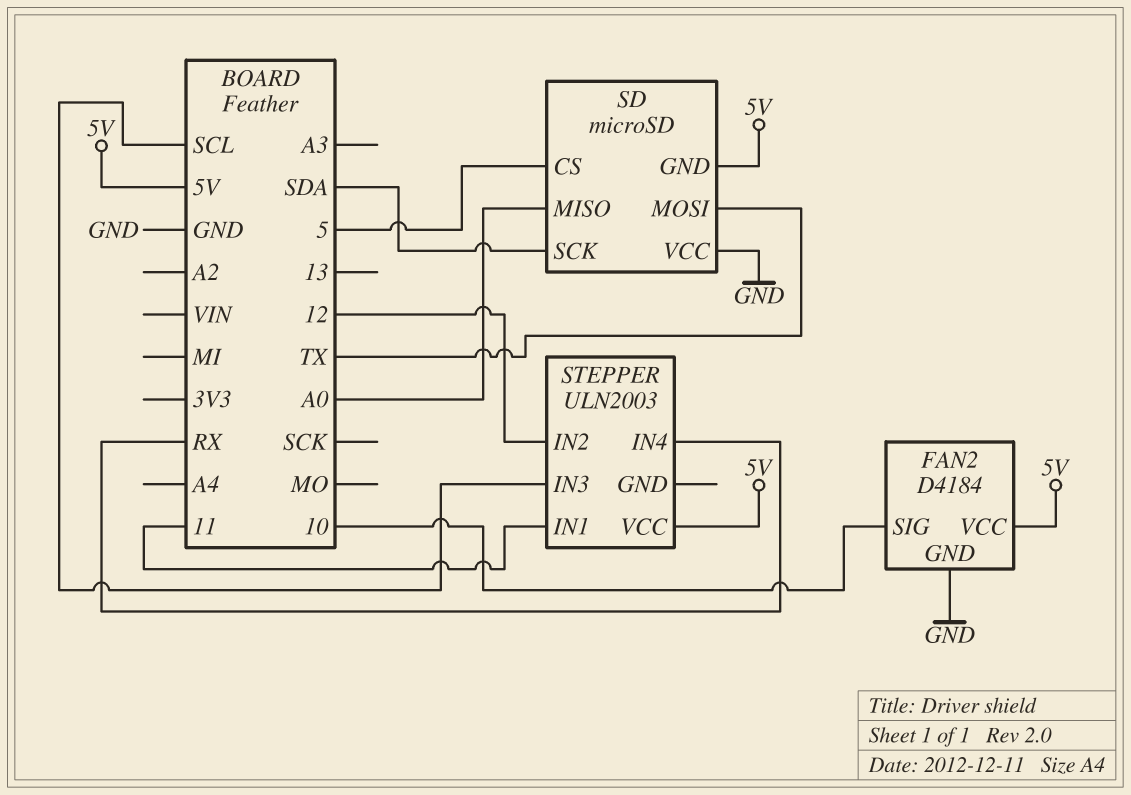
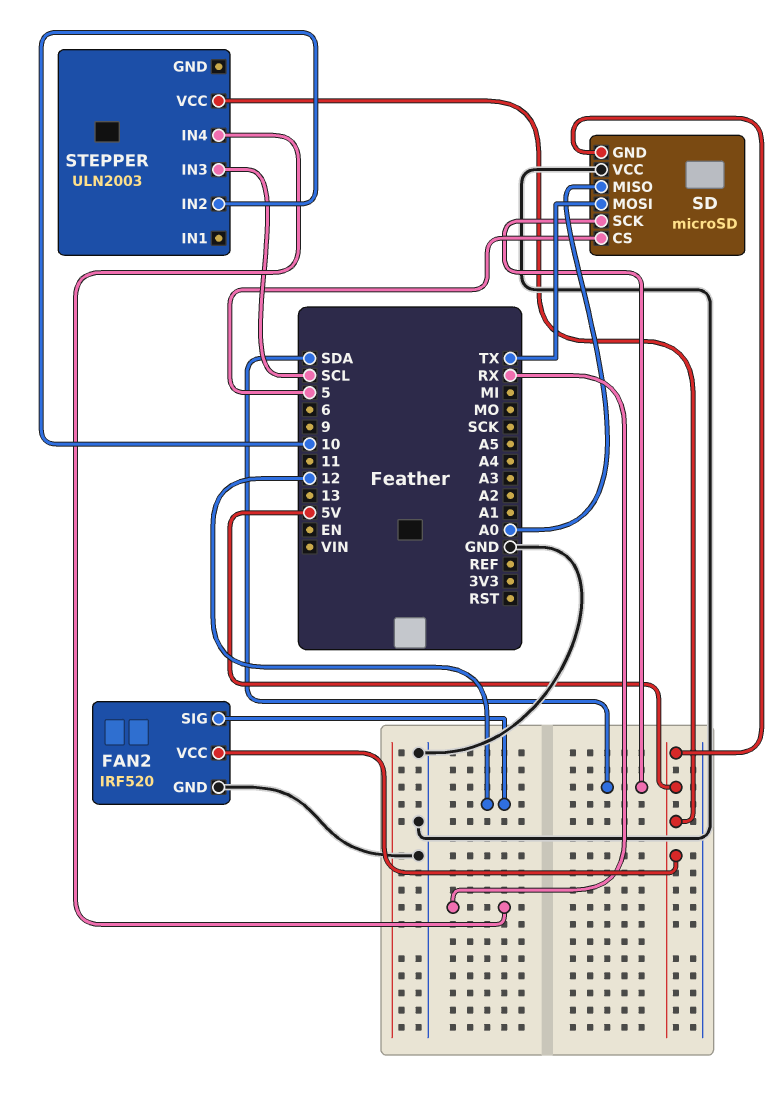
FAN2: D4184 -> IRF520
FAN2 pin SIG: 10 -> 12
STEPPER pin IN1: 11 -> none
STEPPER pin IN2: 12 -> 10

